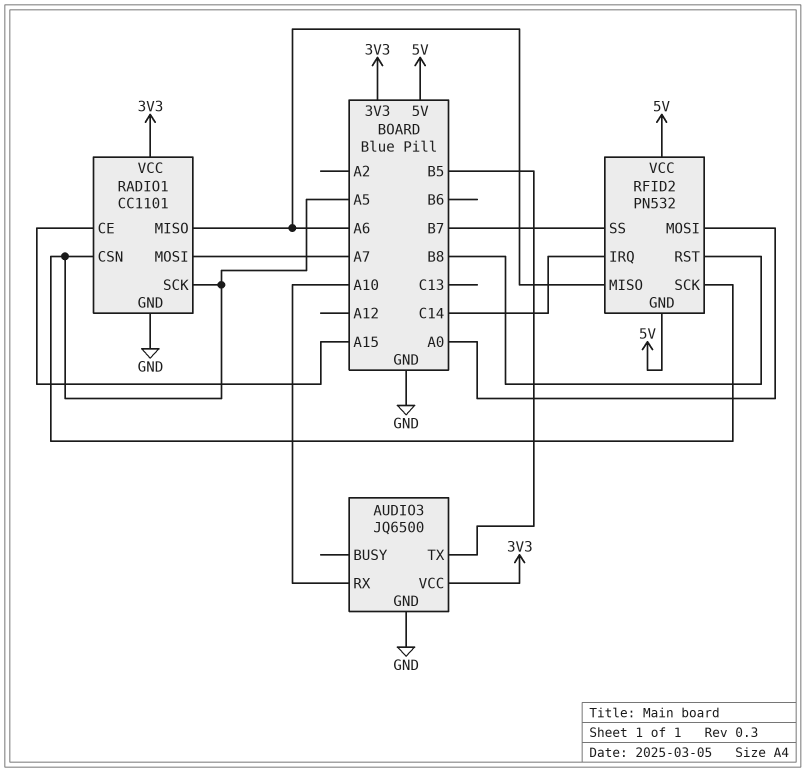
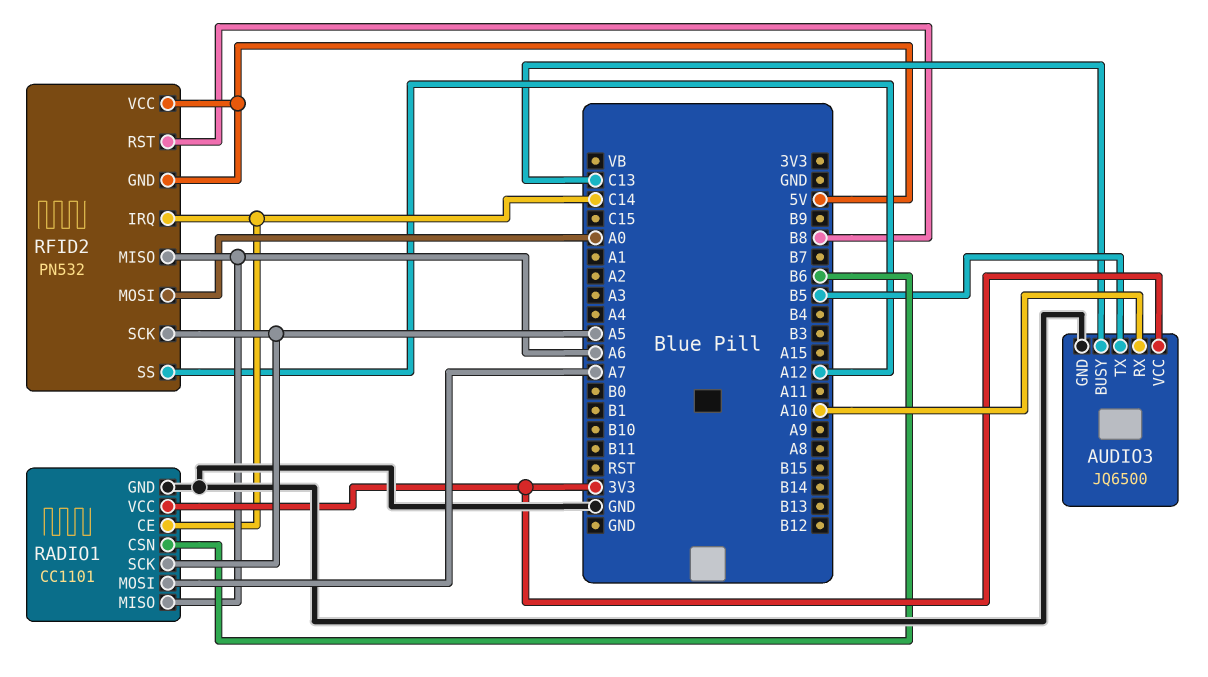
AUDIO3 pin BUSY: none -> C13
RADIO1 pin CE: A15 -> C14
RADIO1 pin CSN: A5 -> B6
RFID2 pin SS: B7 -> A12

